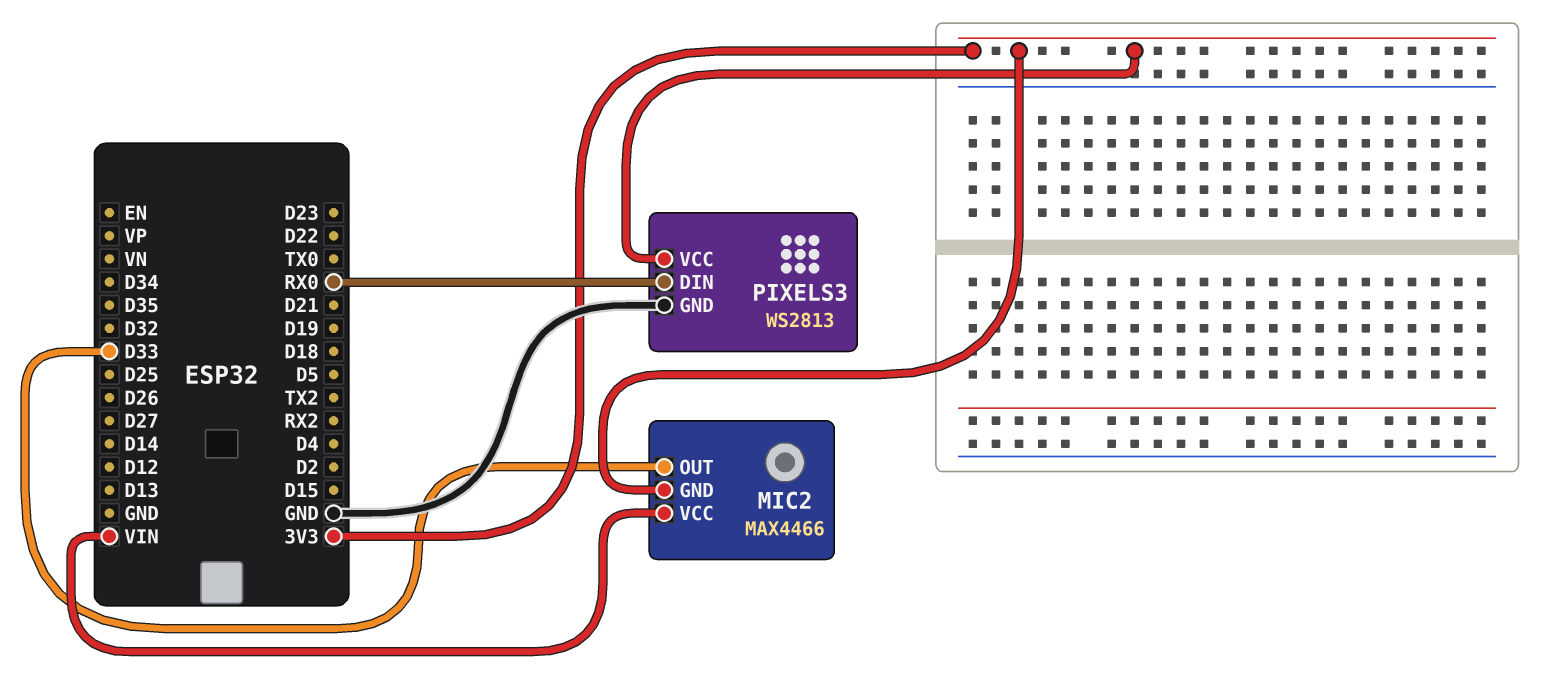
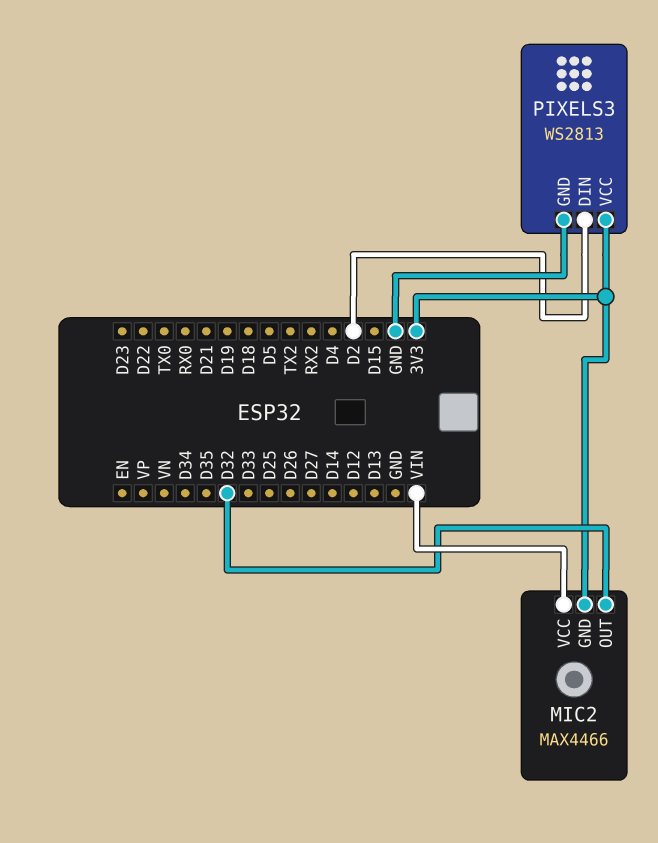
MIC2 pin OUT: D33 -> D32
PIXELS3 pin DIN: RX0 -> D2

